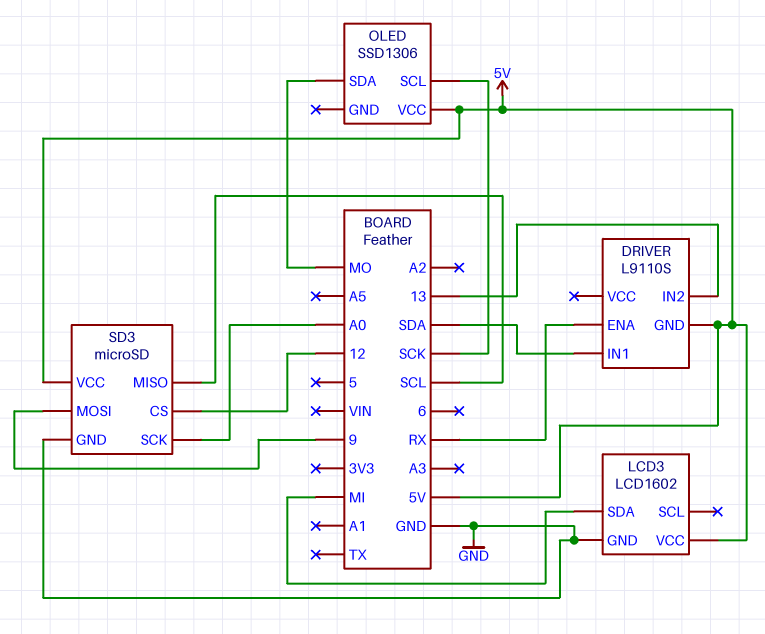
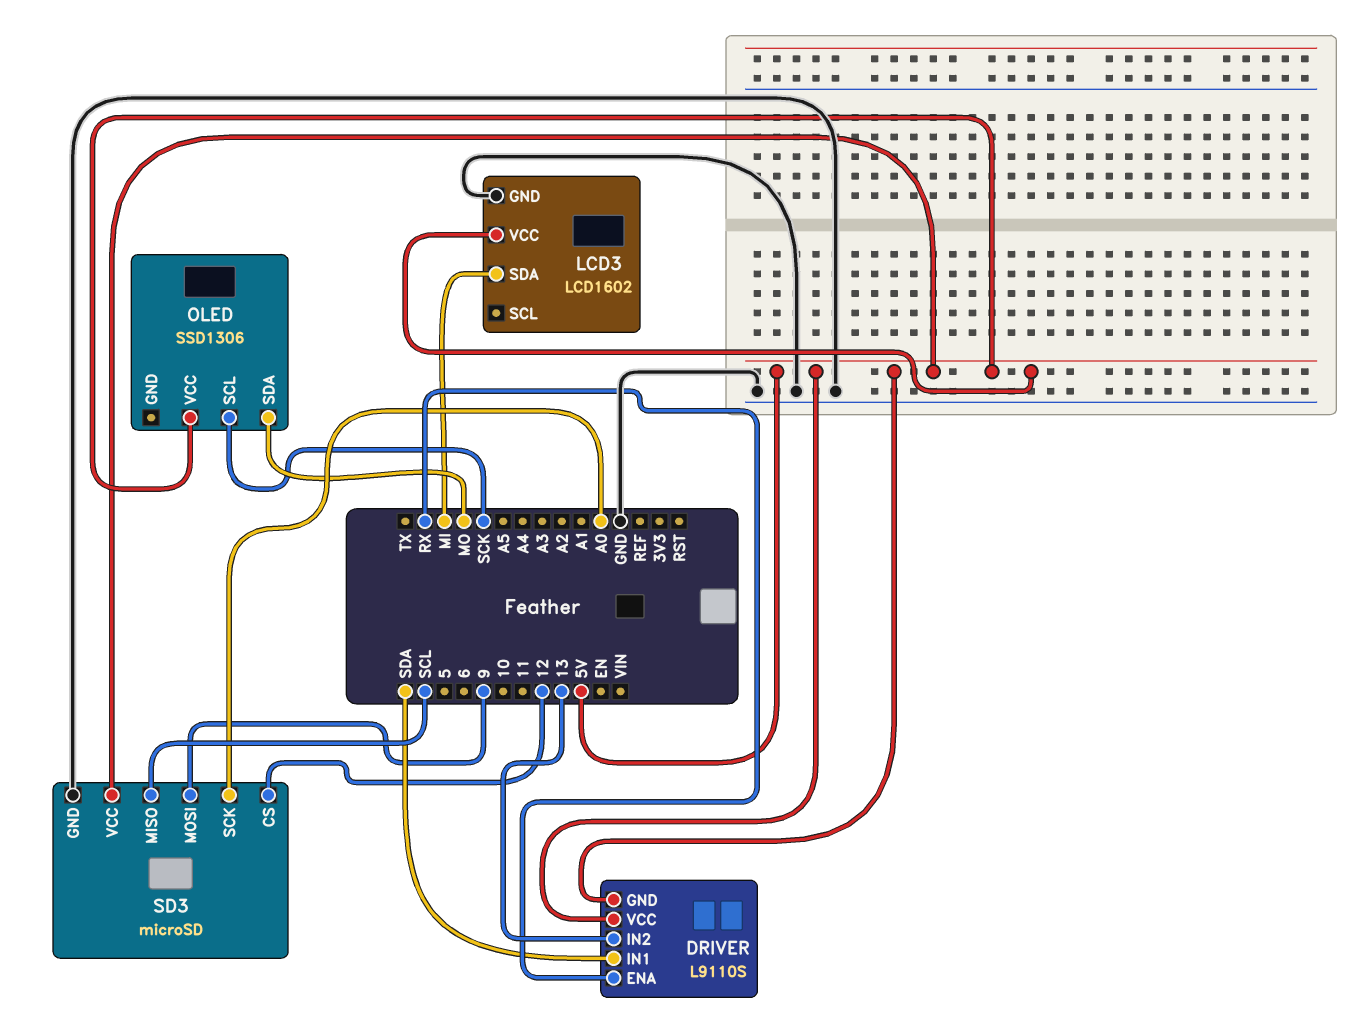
DRIVER pin VCC: none -> 5V

